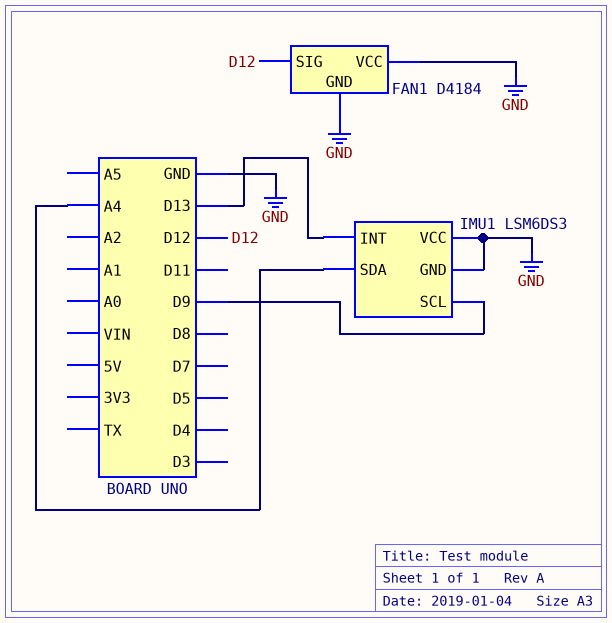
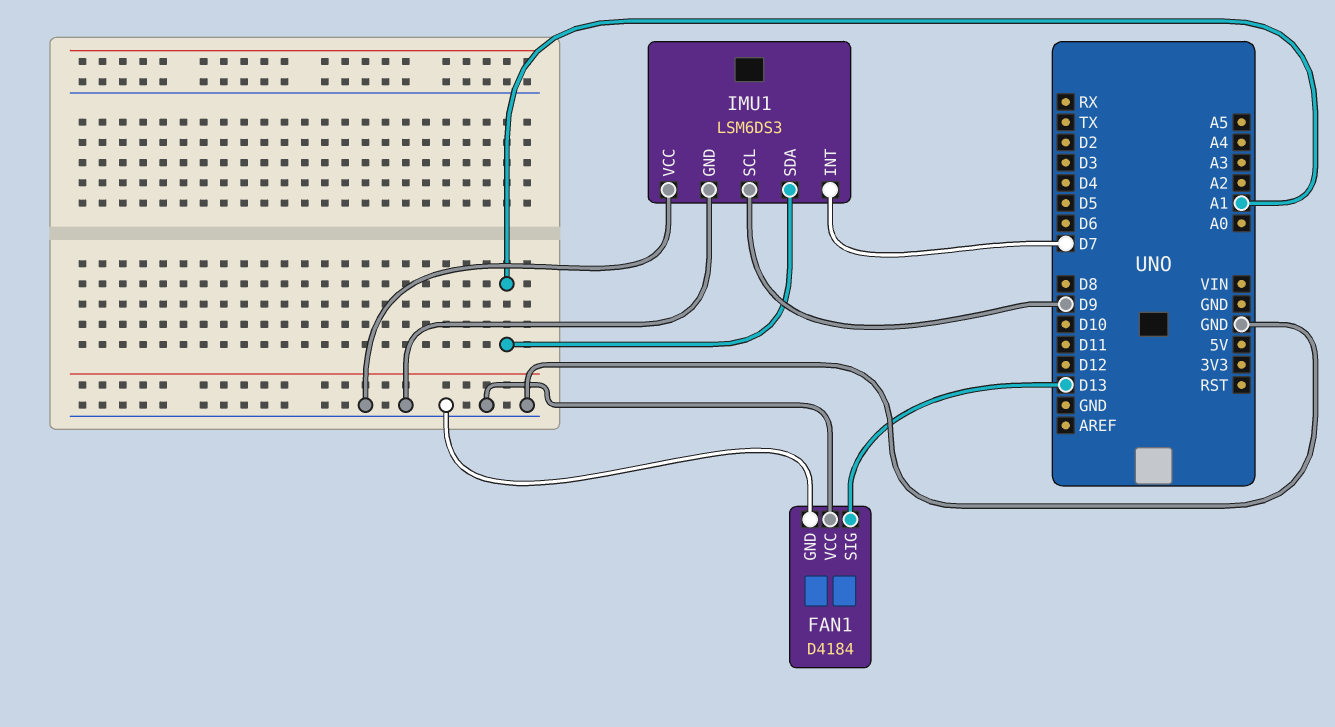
FAN1 pin SIG: D12 -> D13
IMU1 pin INT: D13 -> D7
IMU1 pin SDA: A4 -> A1

